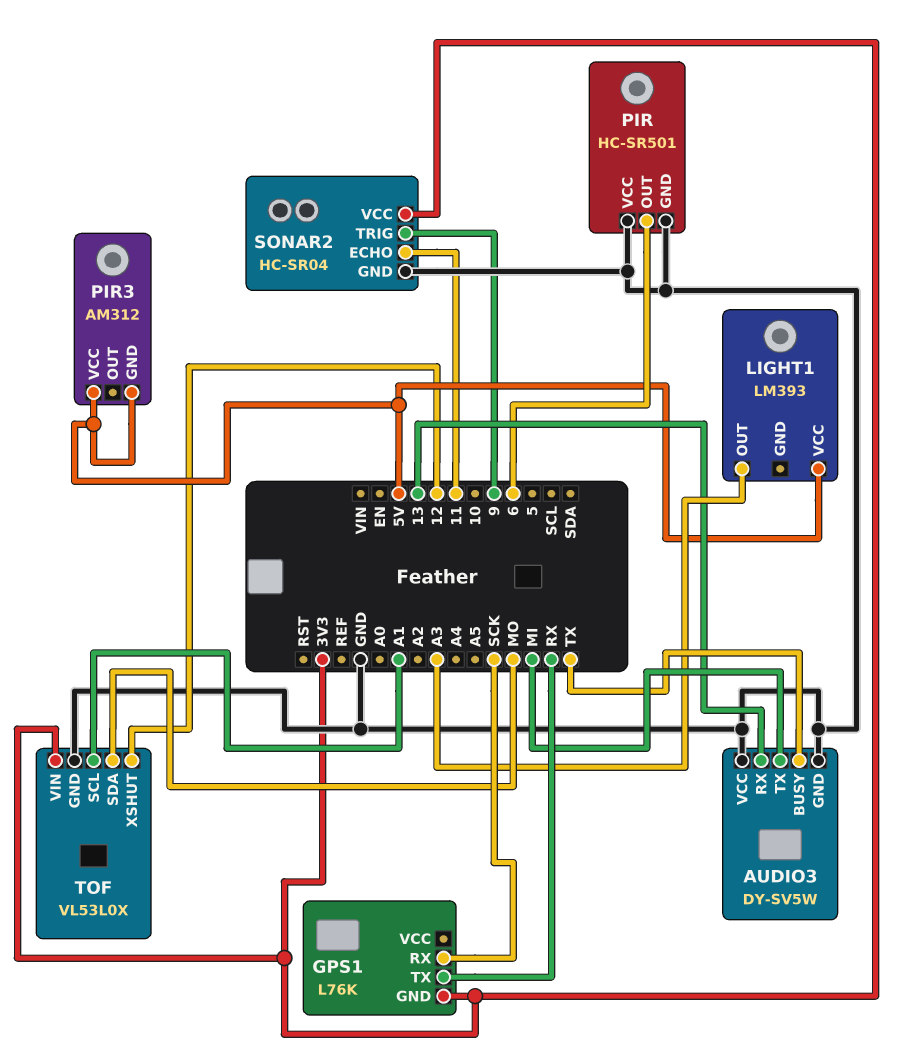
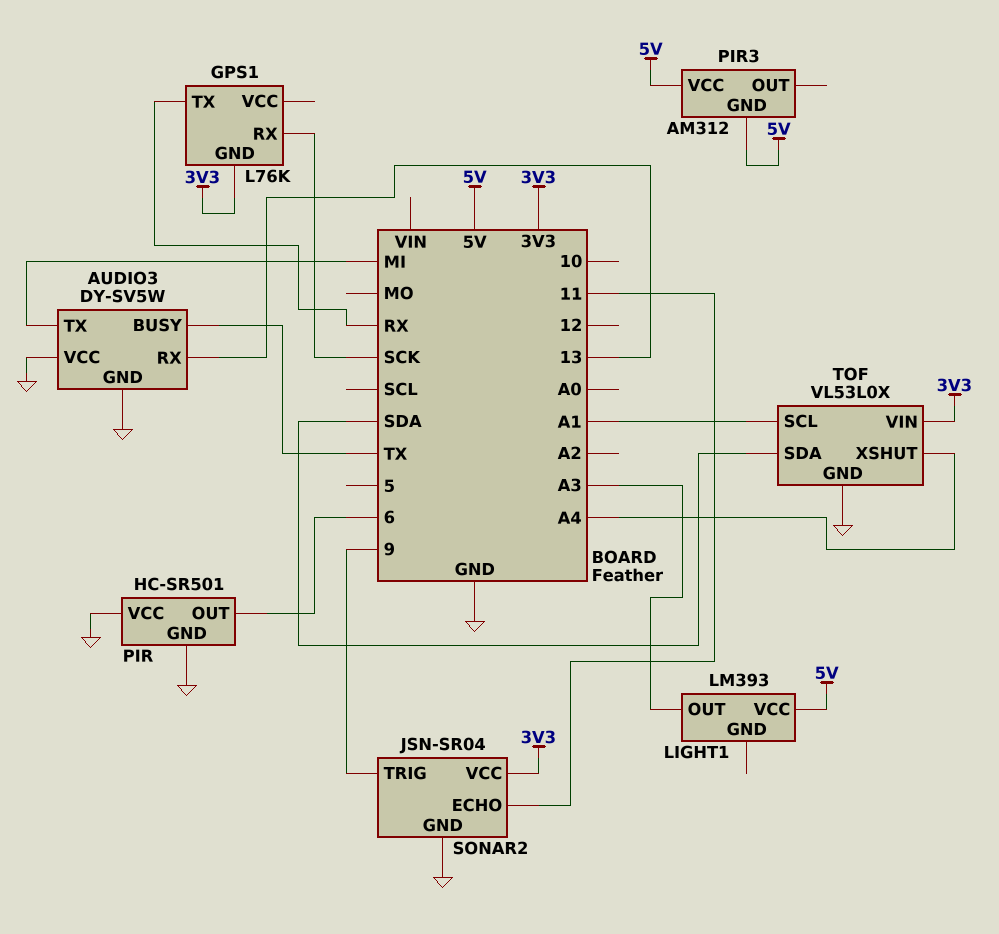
SONAR2: HC-SR04 -> JSN-SR04
TOF pin SDA: MO -> SDA
TOF pin XSHUT: 12 -> A4

